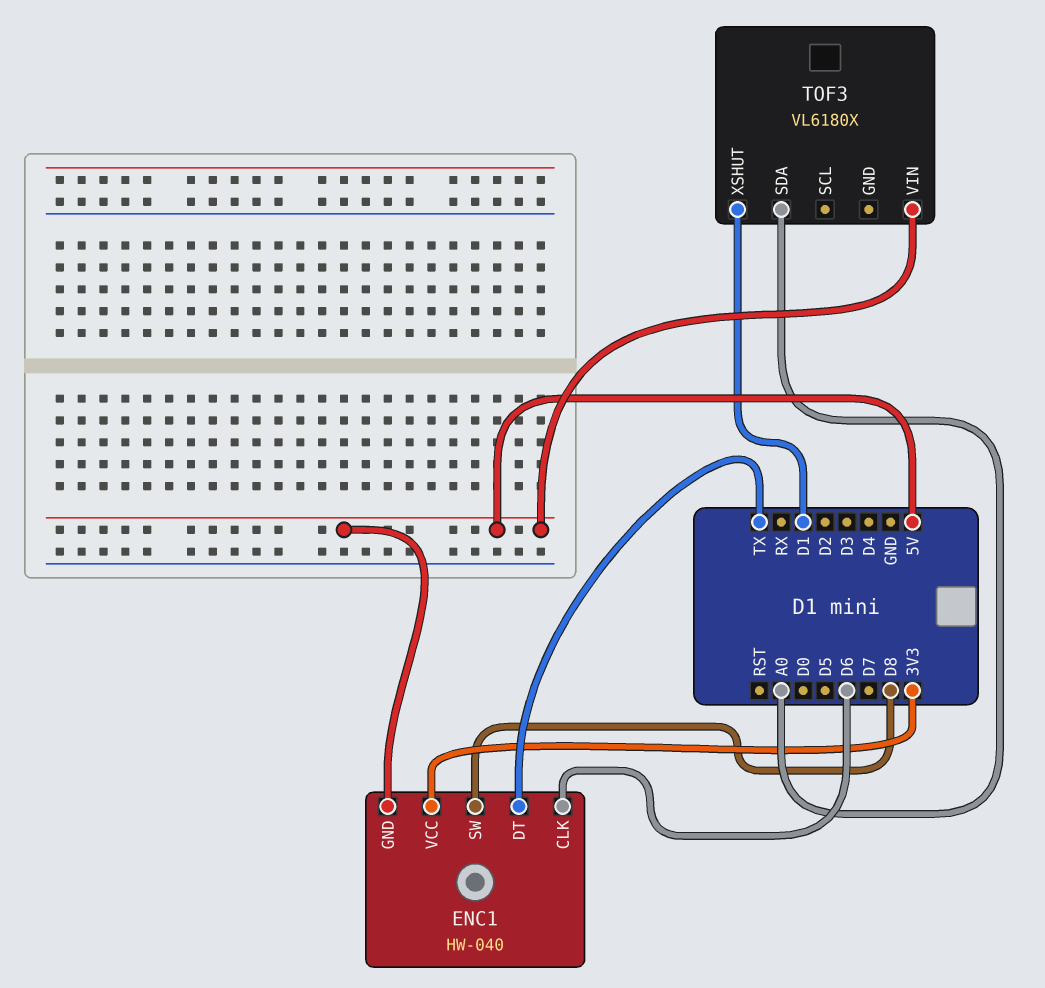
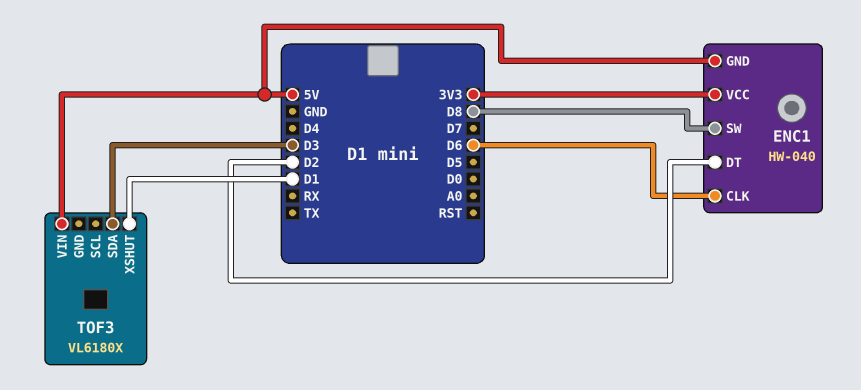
ENC1 pin DT: TX -> D2
TOF3 pin SDA: A0 -> D3

